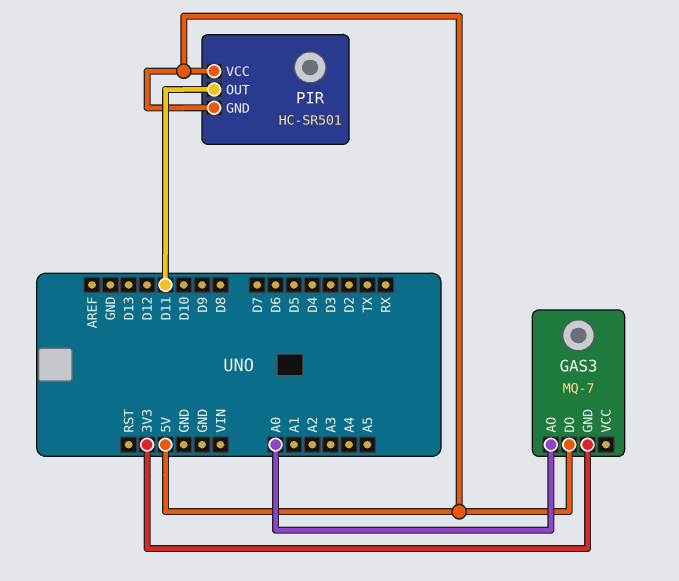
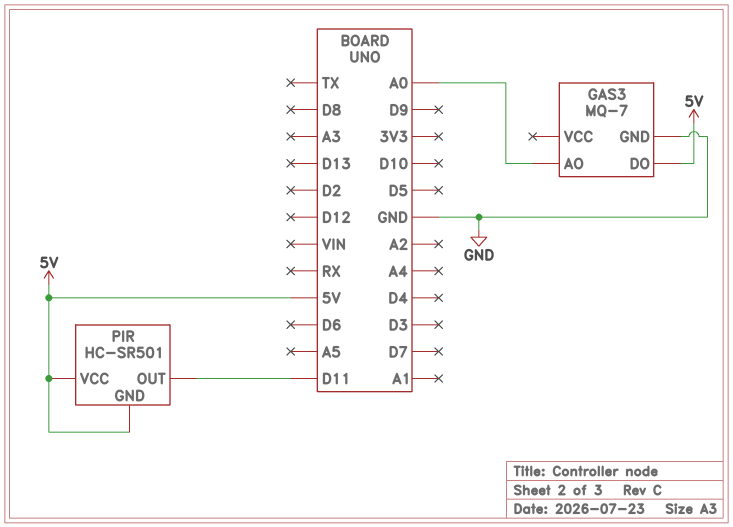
GAS3 pin GND: 3V3 -> GND

